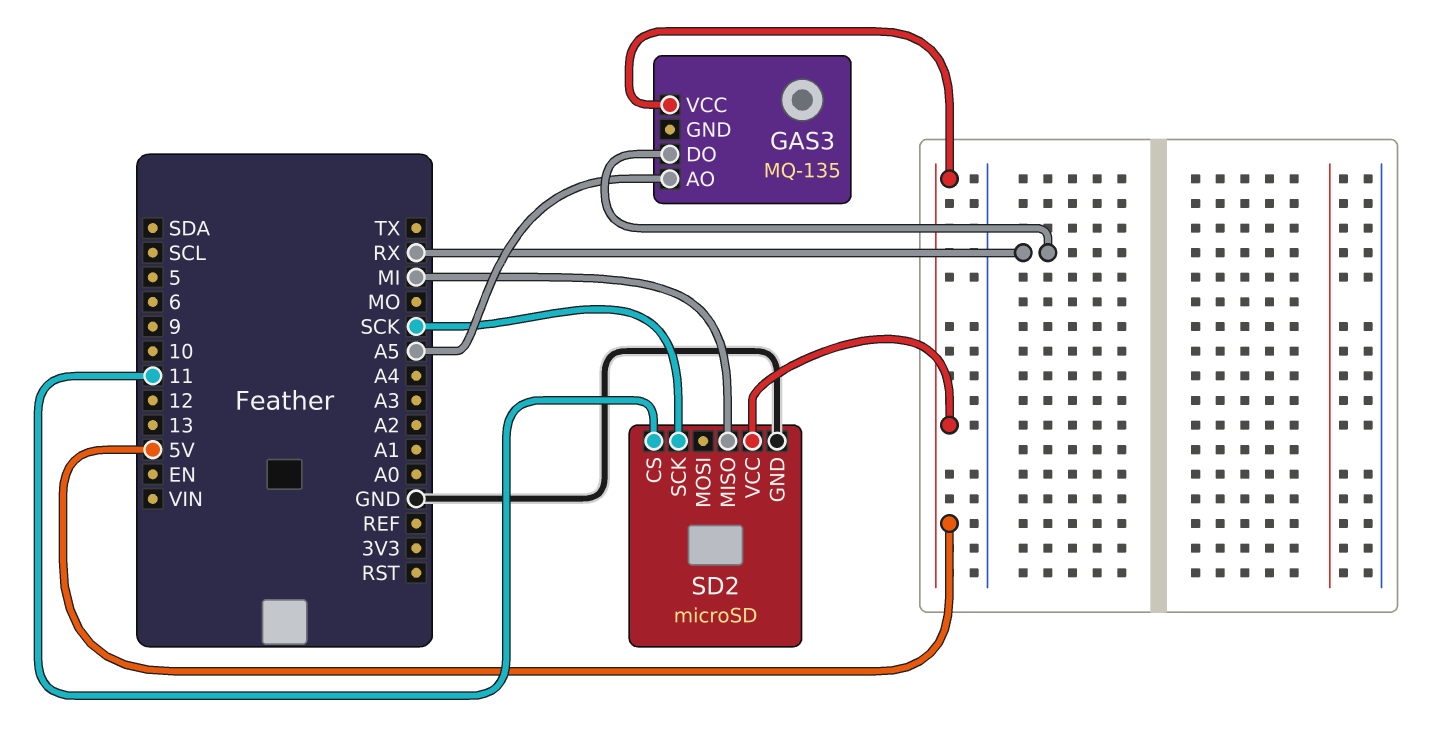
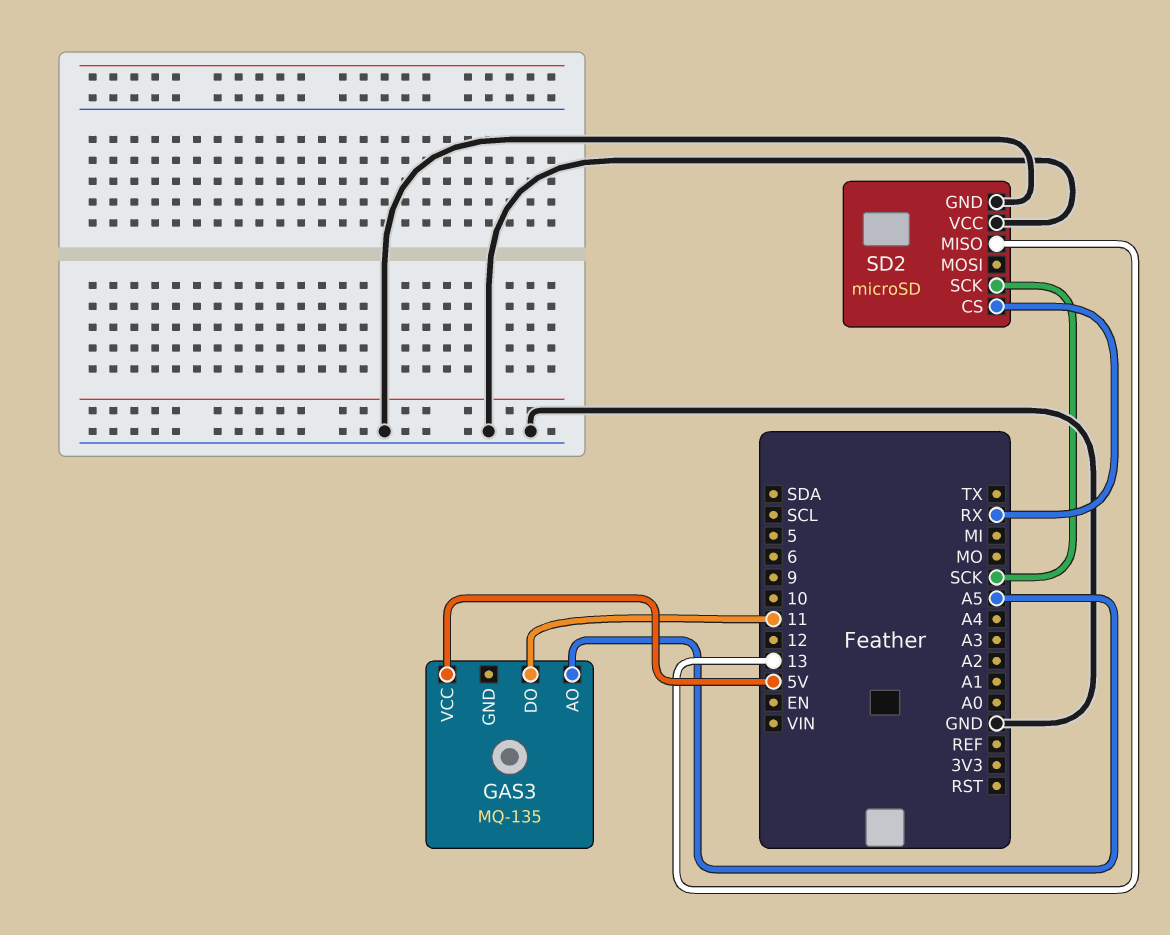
GAS3 pin DO: RX -> 11
SD2 pin CS: 11 -> RX
SD2 pin MISO: MI -> 13
SD2 pin VCC: 5V -> GND

